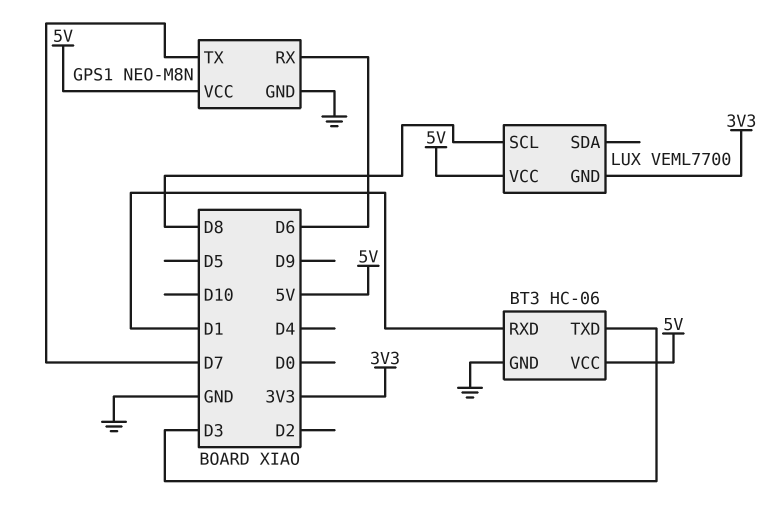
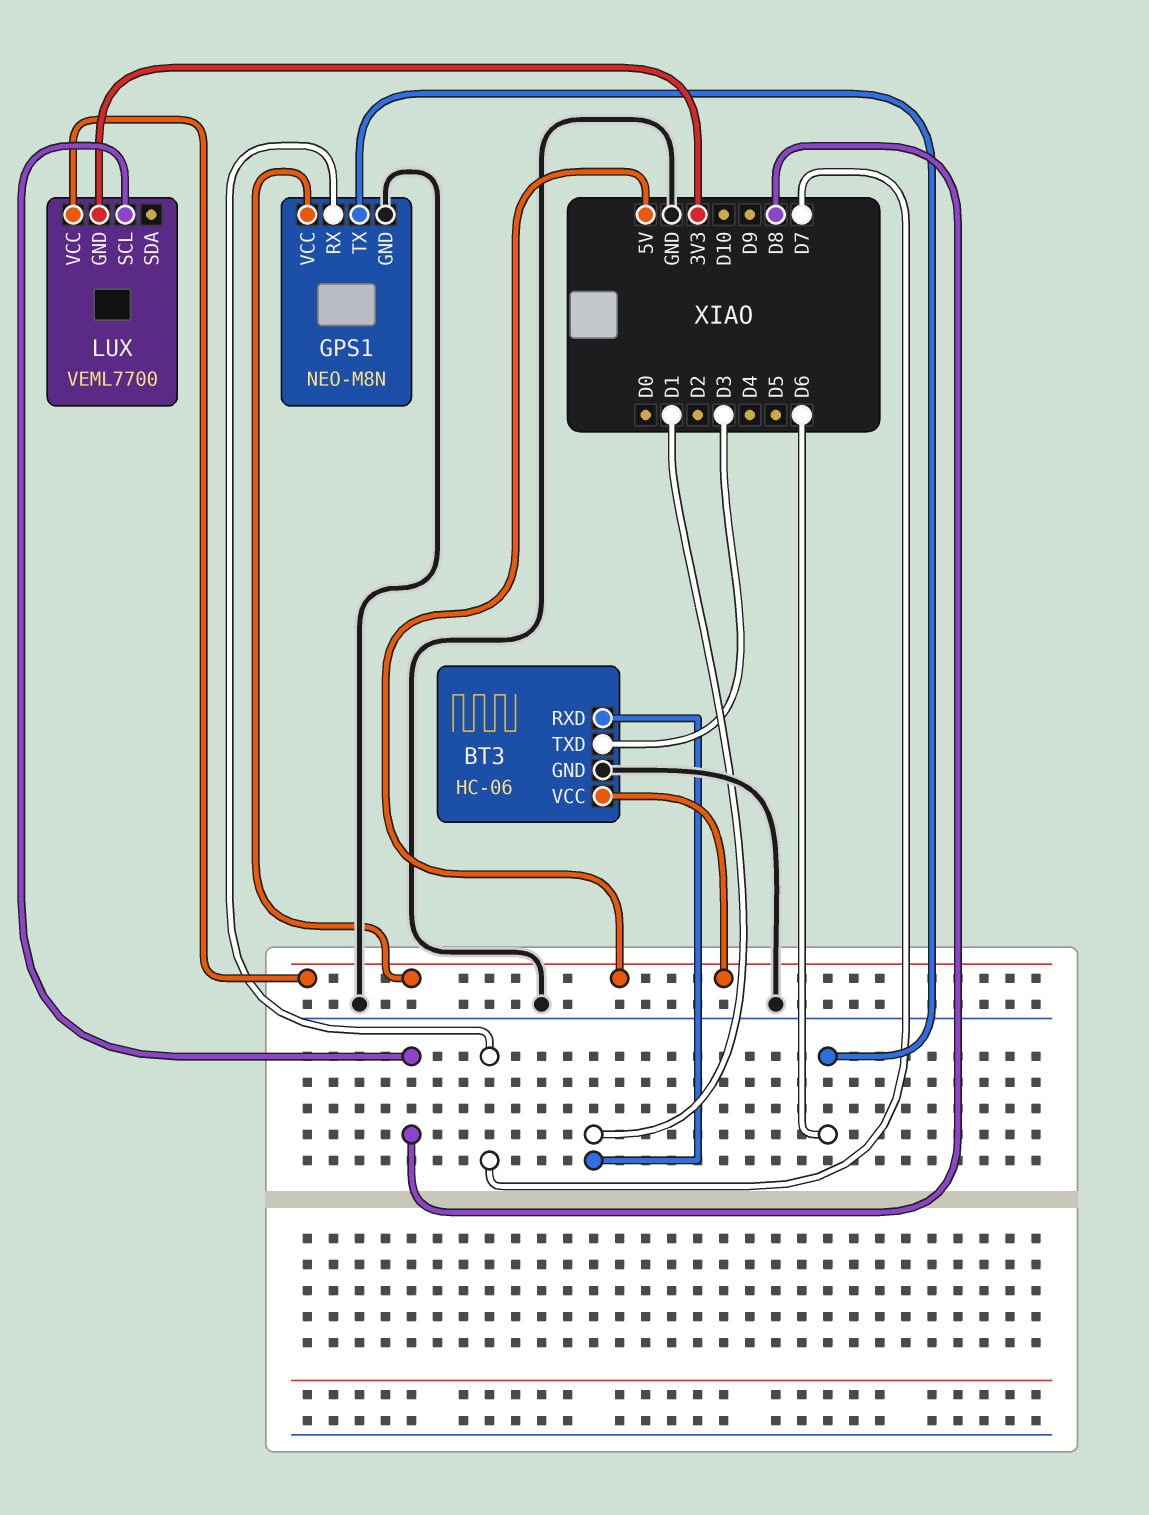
GPS1 pin RX: D6 -> D7
GPS1 pin TX: D7 -> D6

